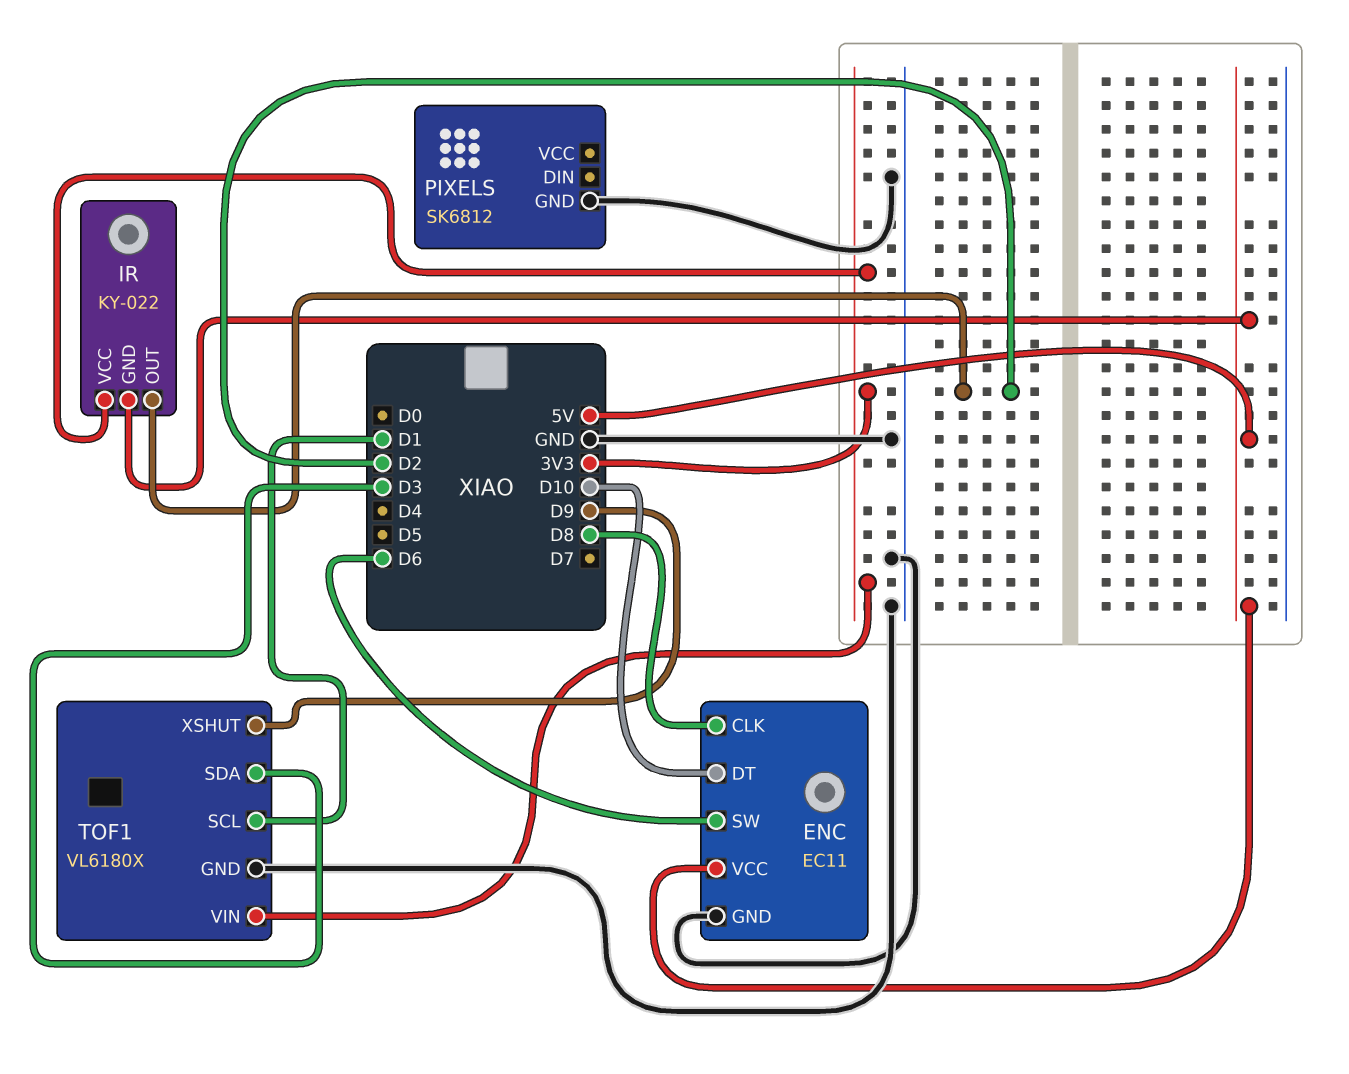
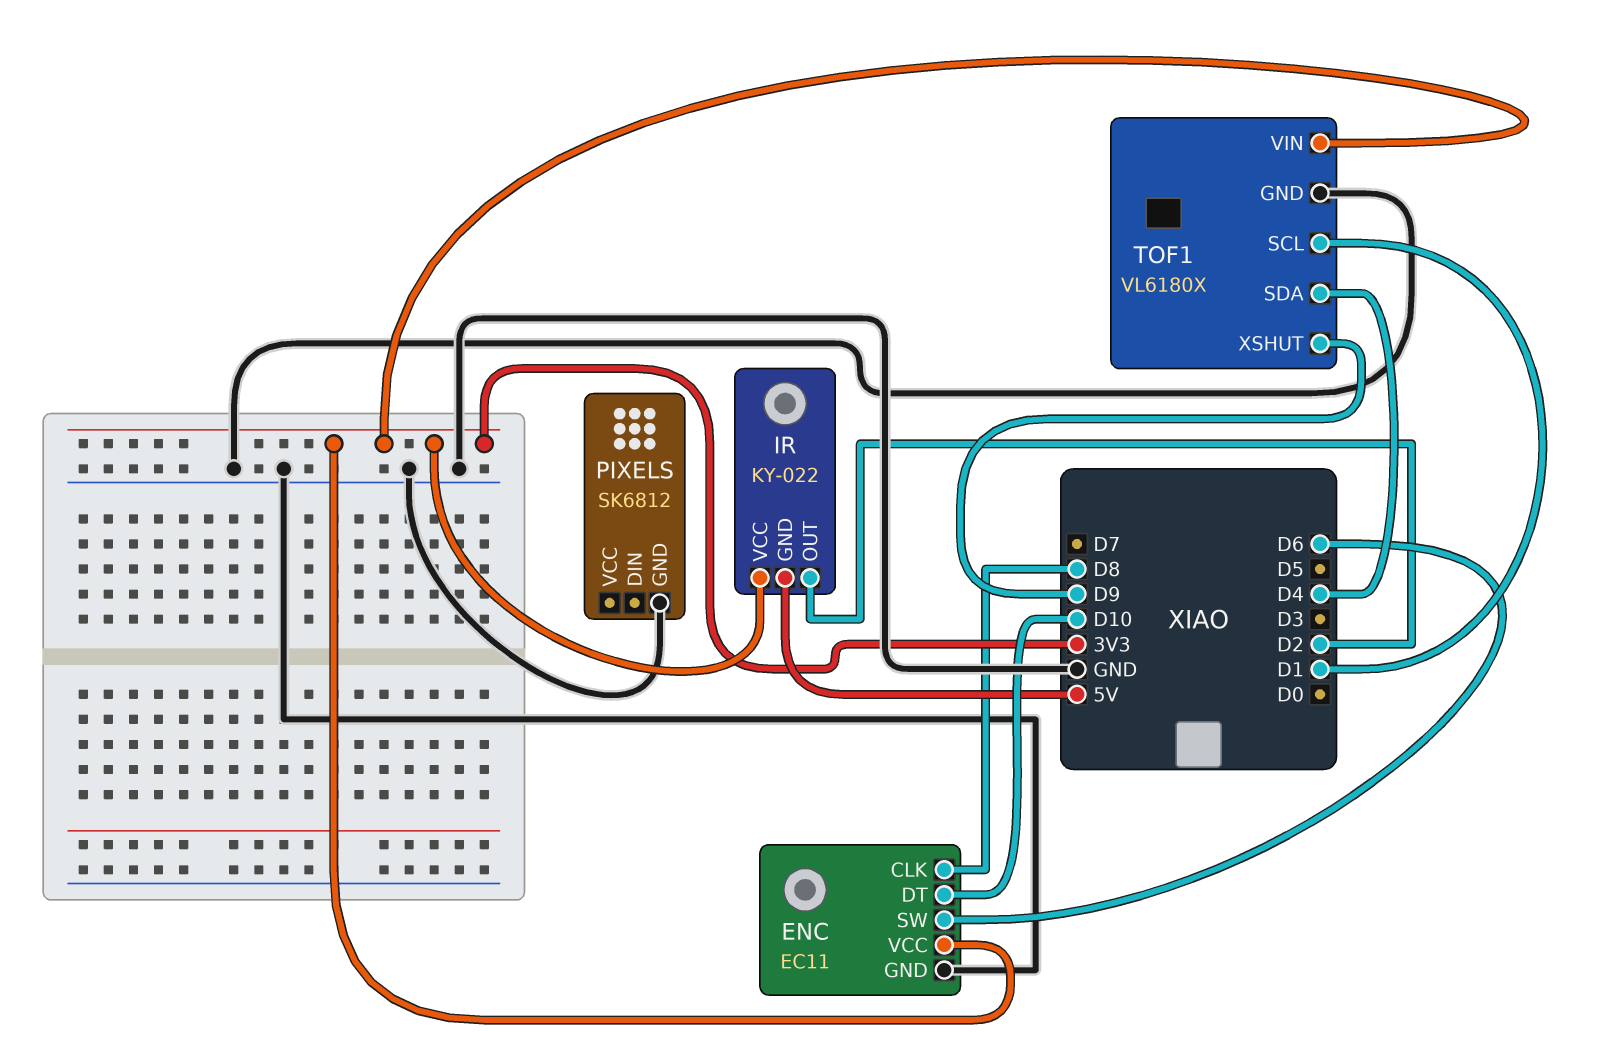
ENC pin VCC: 5V -> 3V3
TOF1 pin SDA: D3 -> D4

